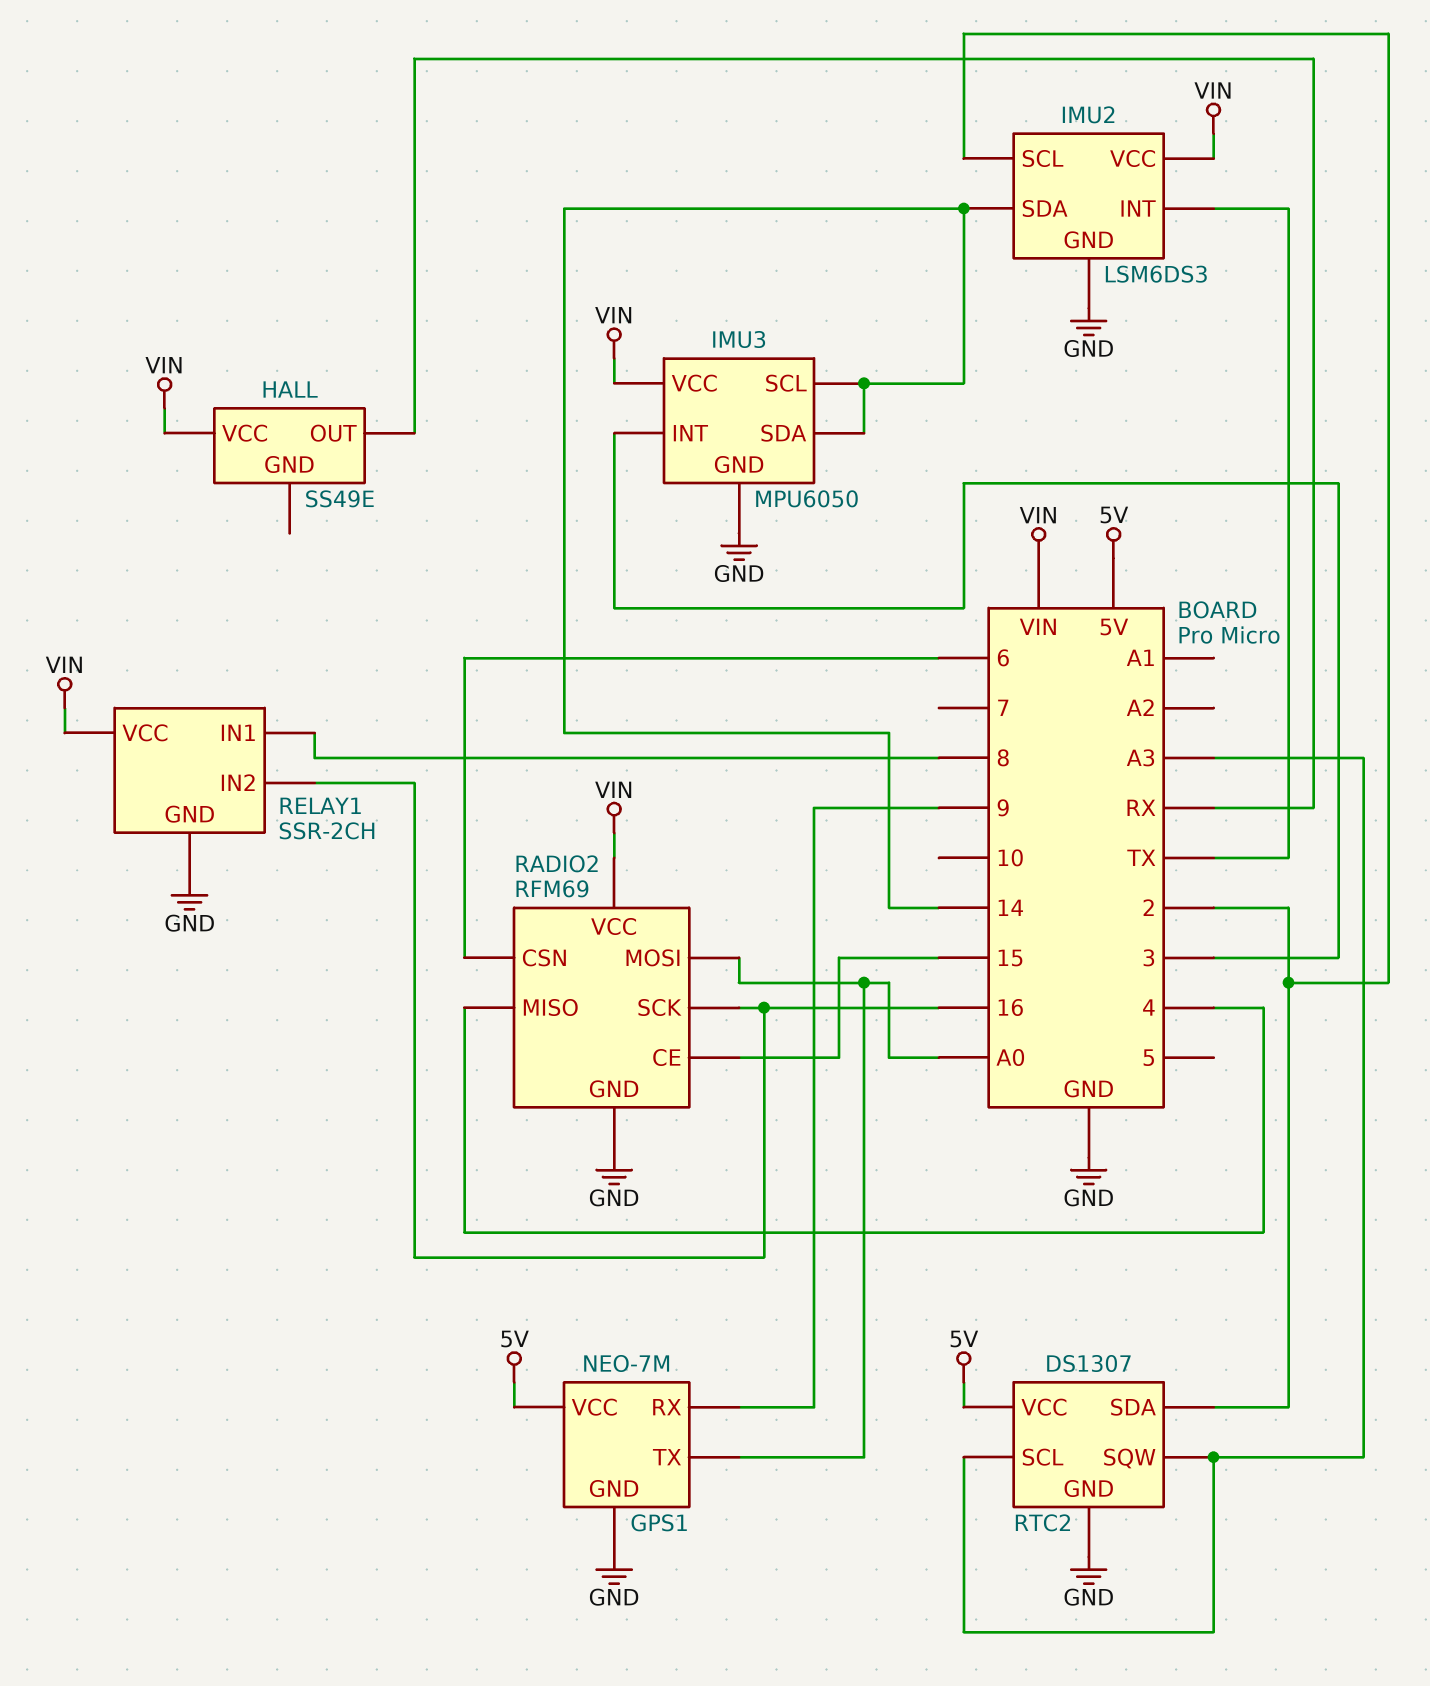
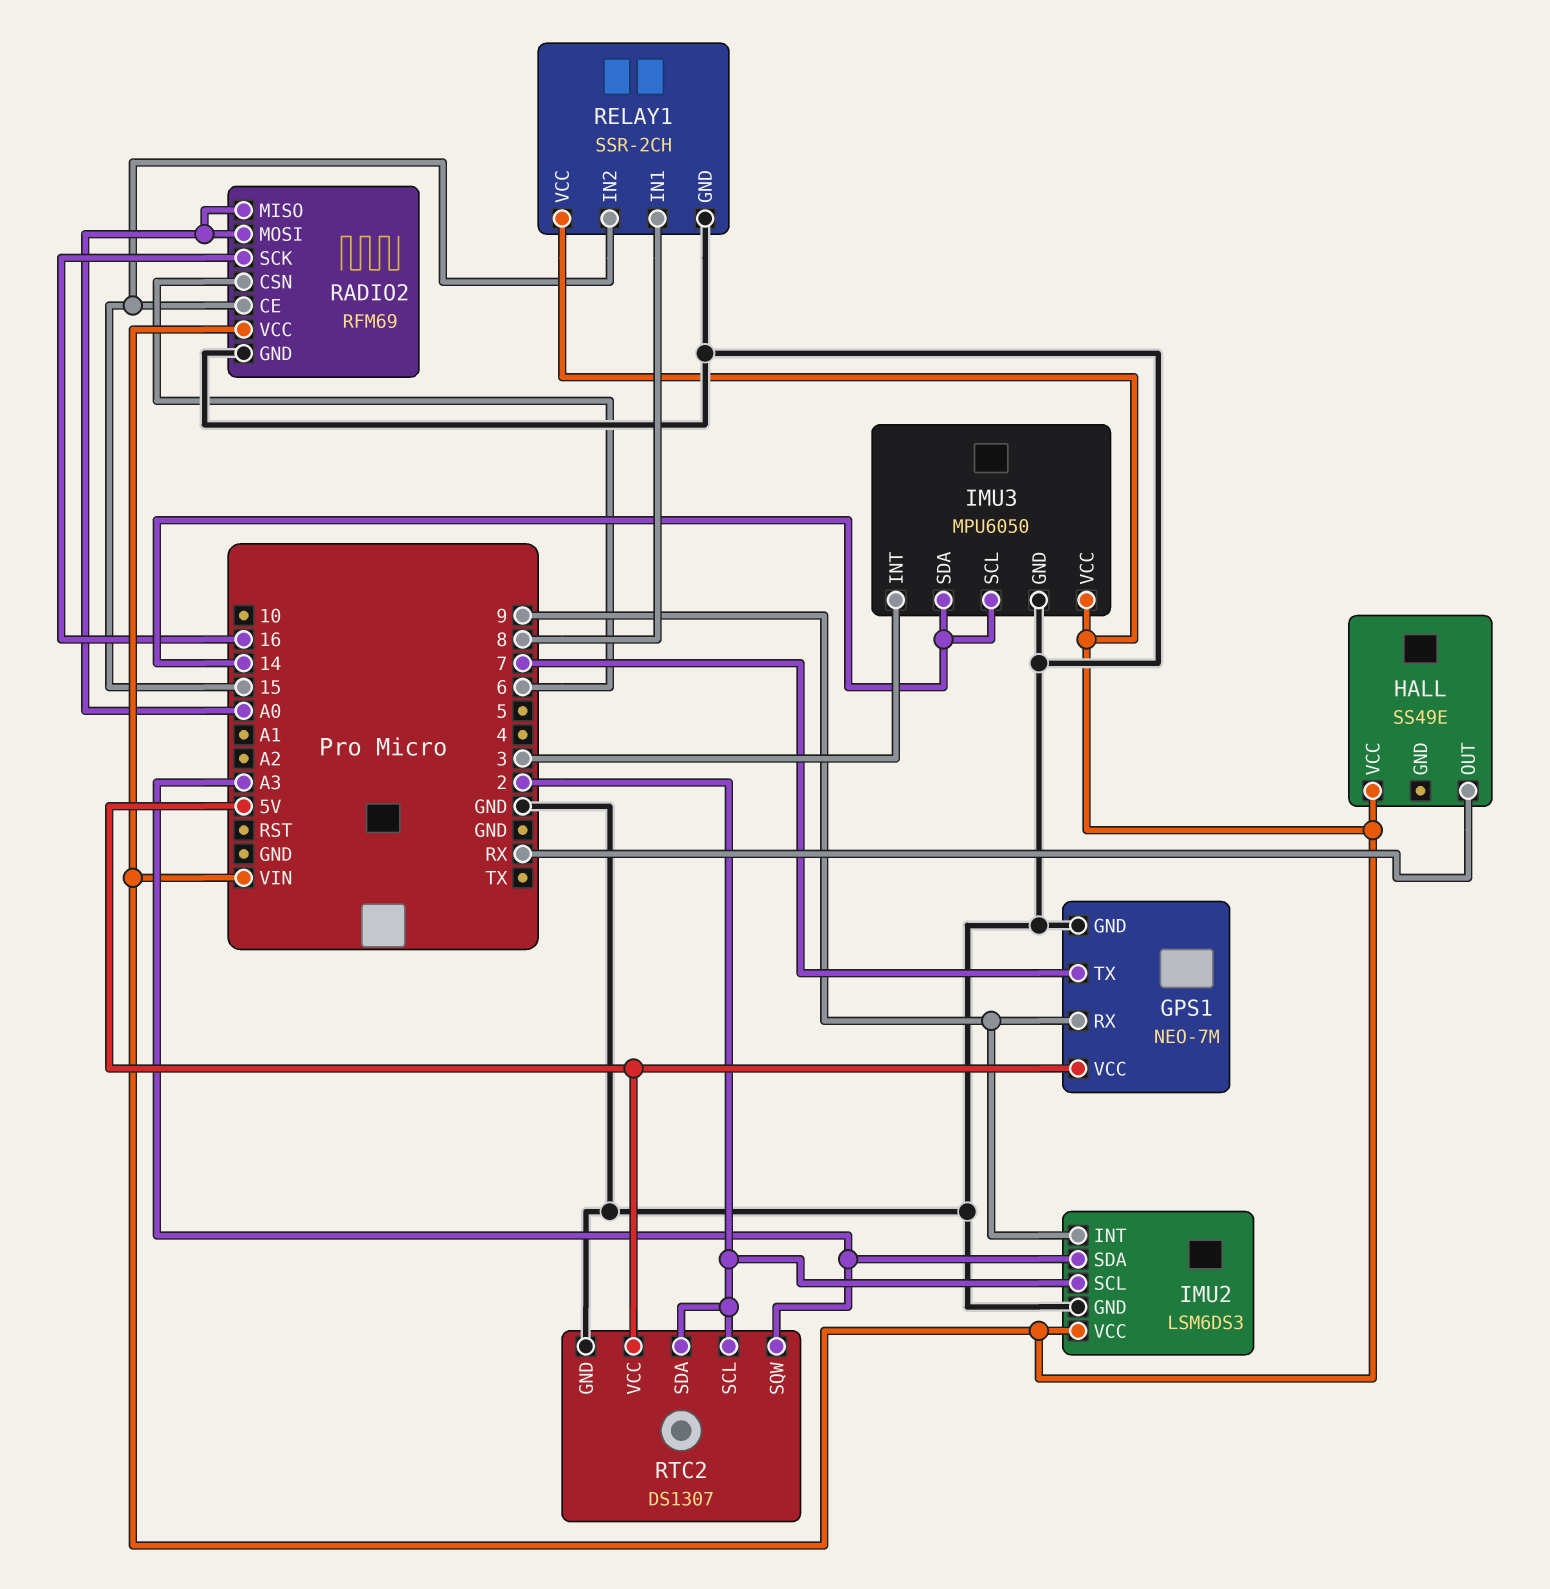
GPS1 pin TX: A0 -> 7
IMU2 pin INT: TX -> 9
IMU2 pin SDA: 14 -> A3
RADIO2 pin MISO: 4 -> A0
RELAY1 pin IN2: 16 -> 15
RTC2 pin SCL: A3 -> 2

